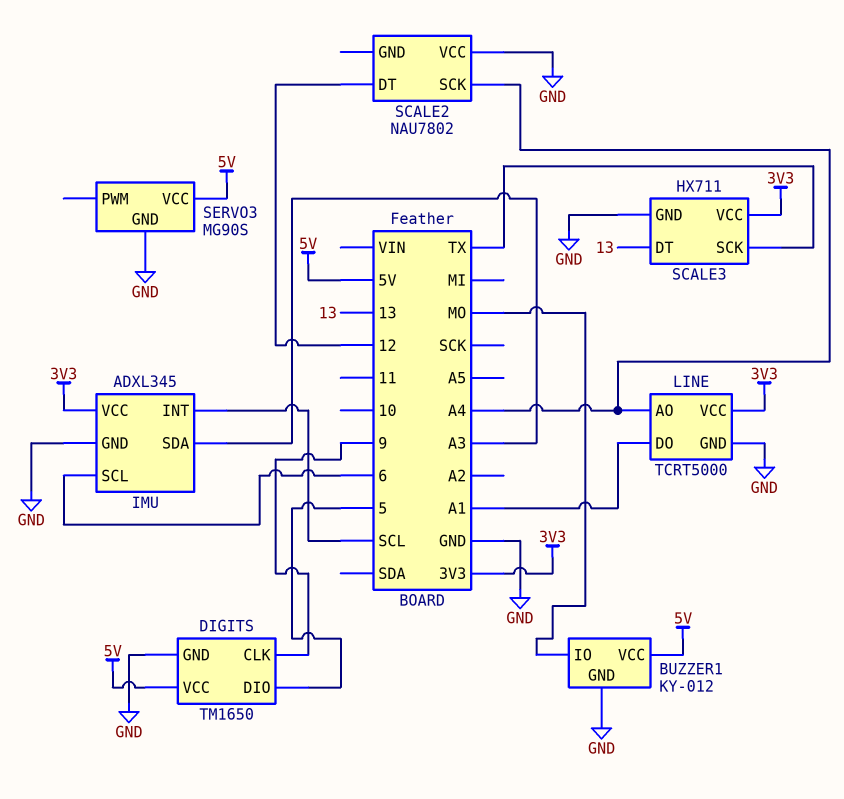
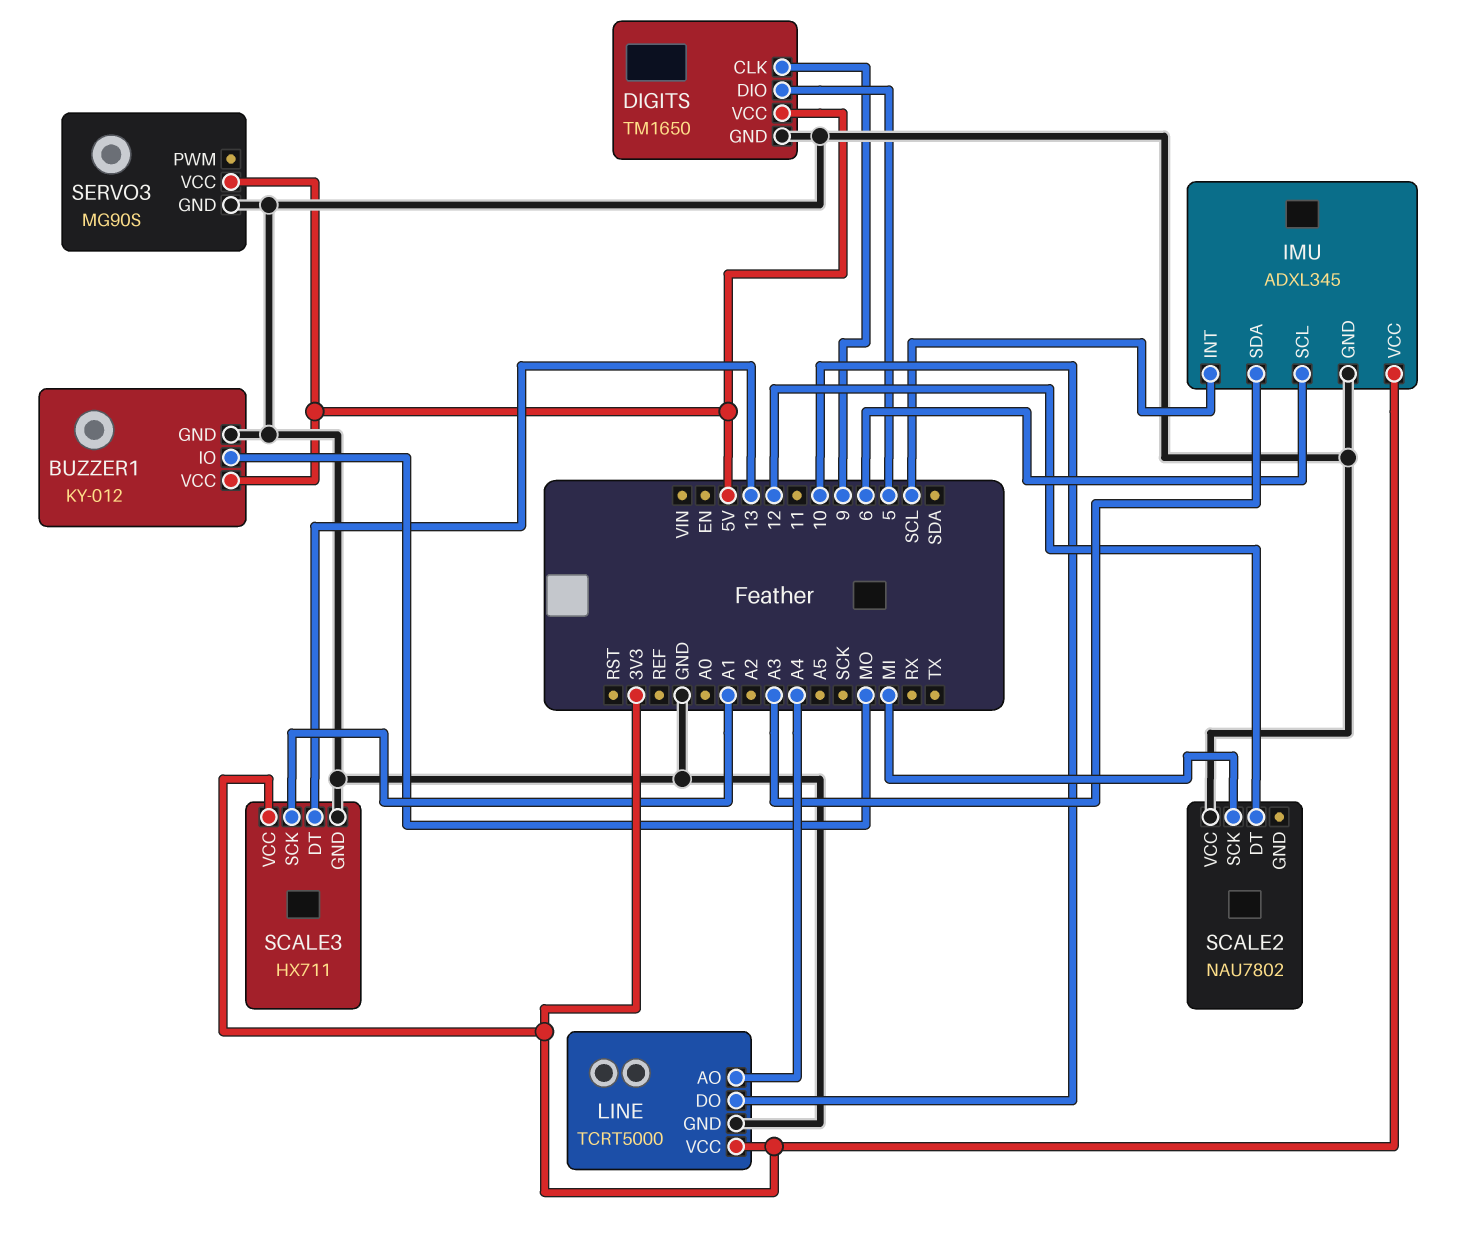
LINE pin DO: A1 -> 10
SCALE2 pin SCK: A4 -> MI
SCALE3 pin SCK: TX -> A1

